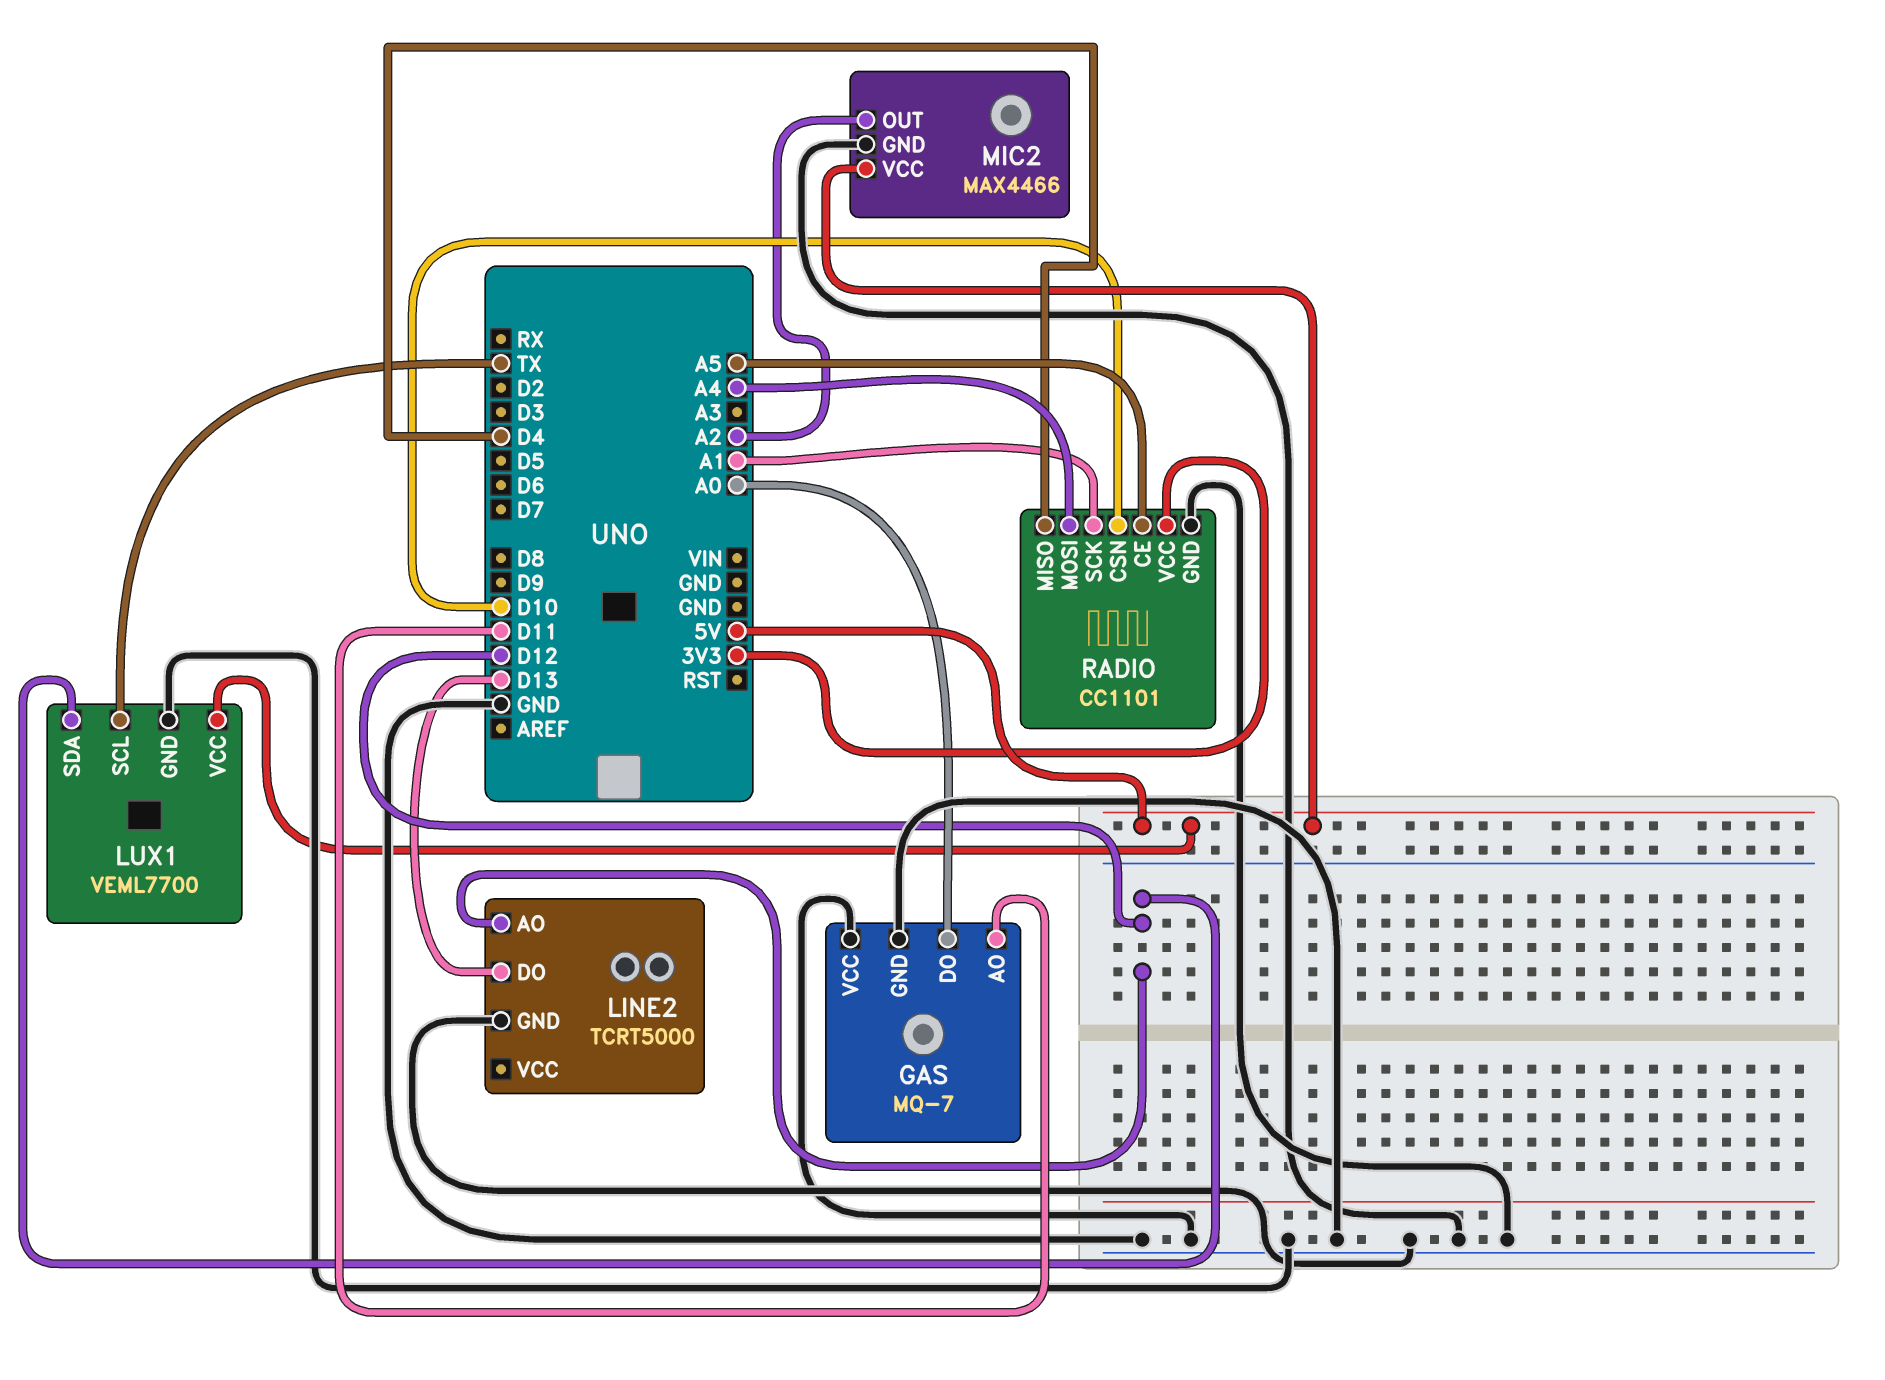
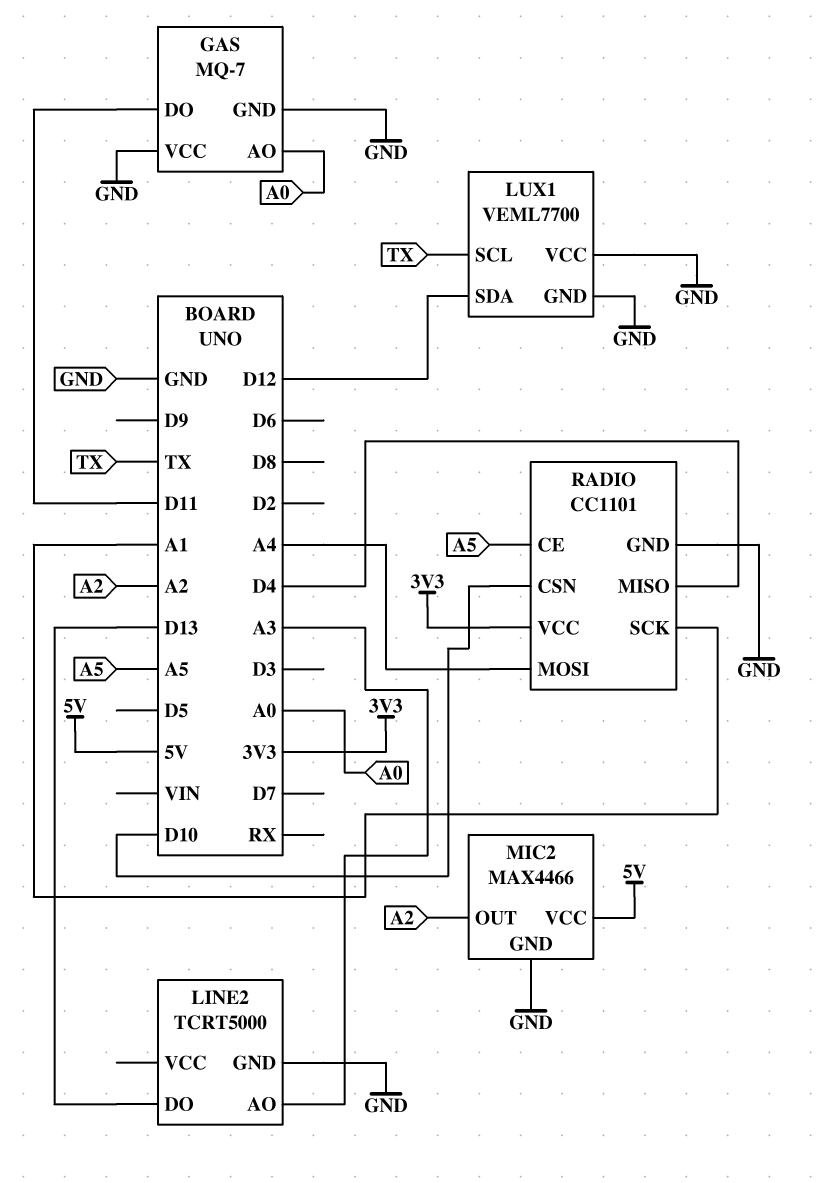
GAS pin AO: D11 -> A0
GAS pin DO: A0 -> D11
LINE2 pin AO: D12 -> A3
LUX1 pin VCC: 5V -> GND

